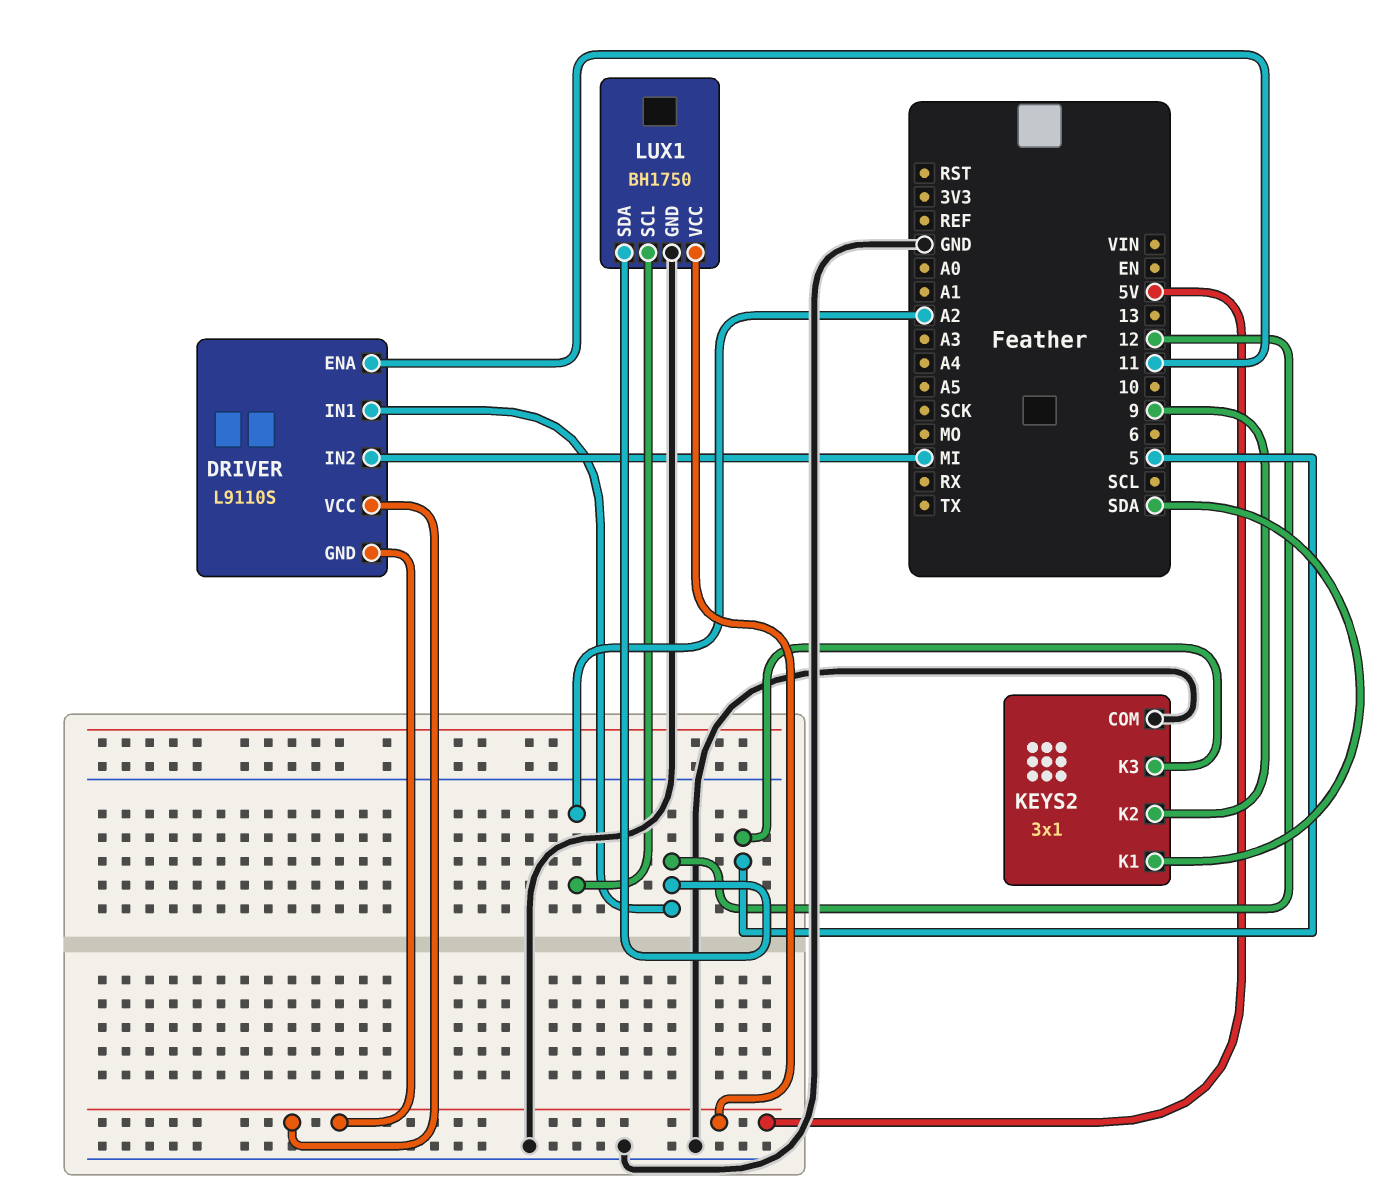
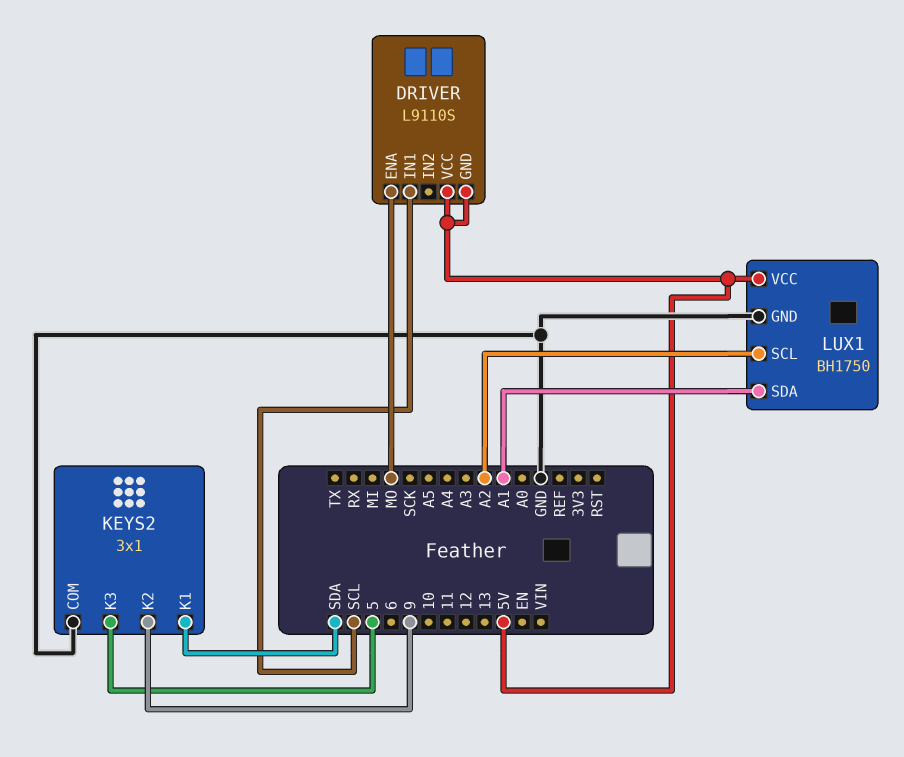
DRIVER pin ENA: 11 -> MO
DRIVER pin IN1: 12 -> SCL
DRIVER pin IN2: MI -> none
LUX1 pin SDA: 12 -> A1

